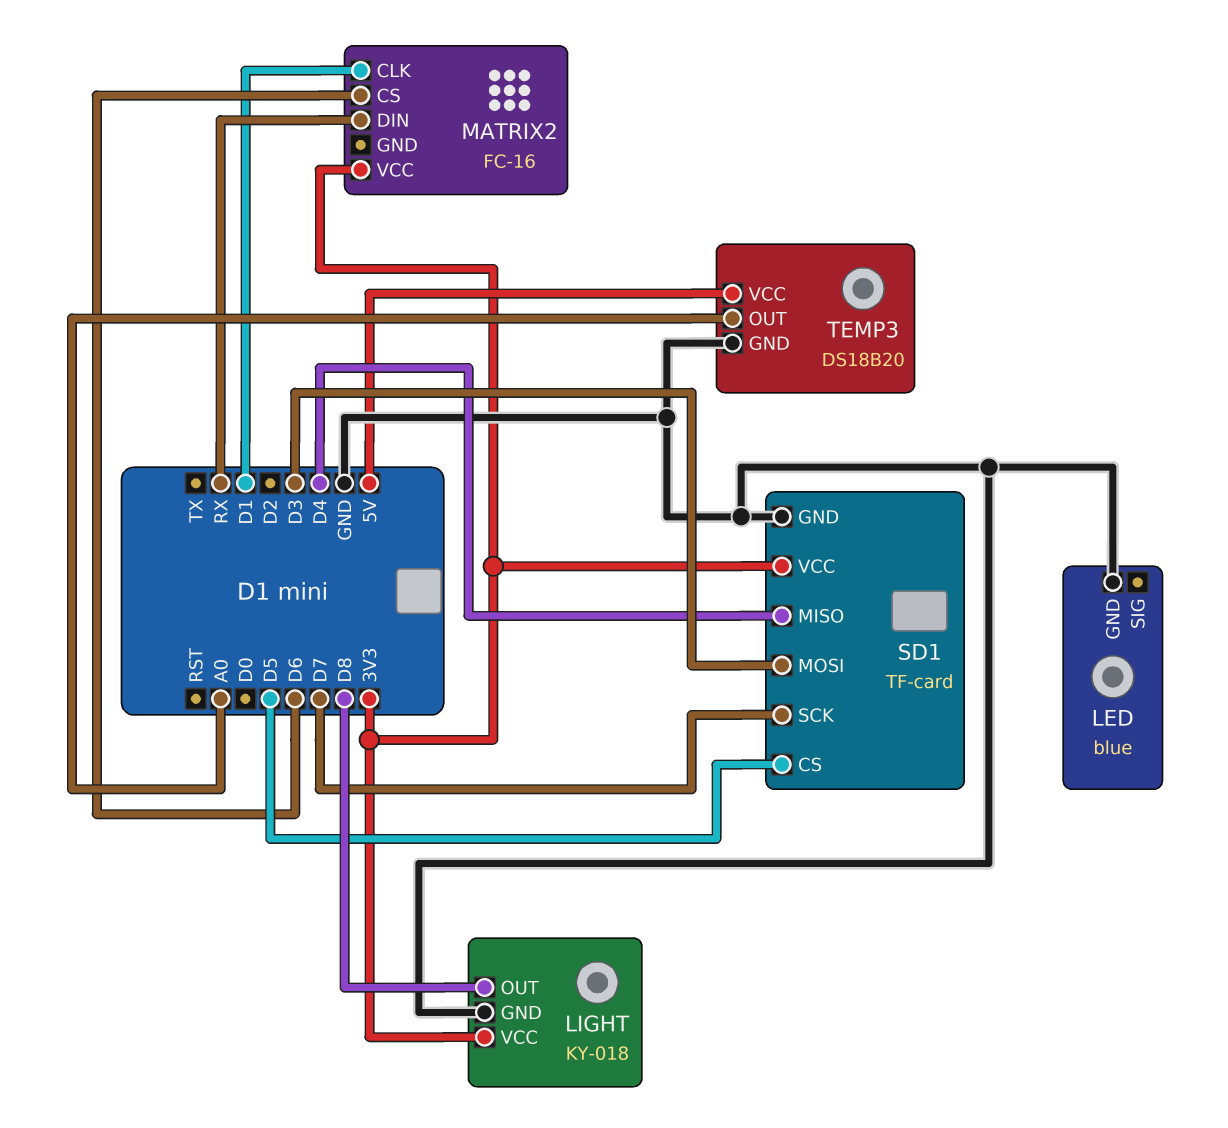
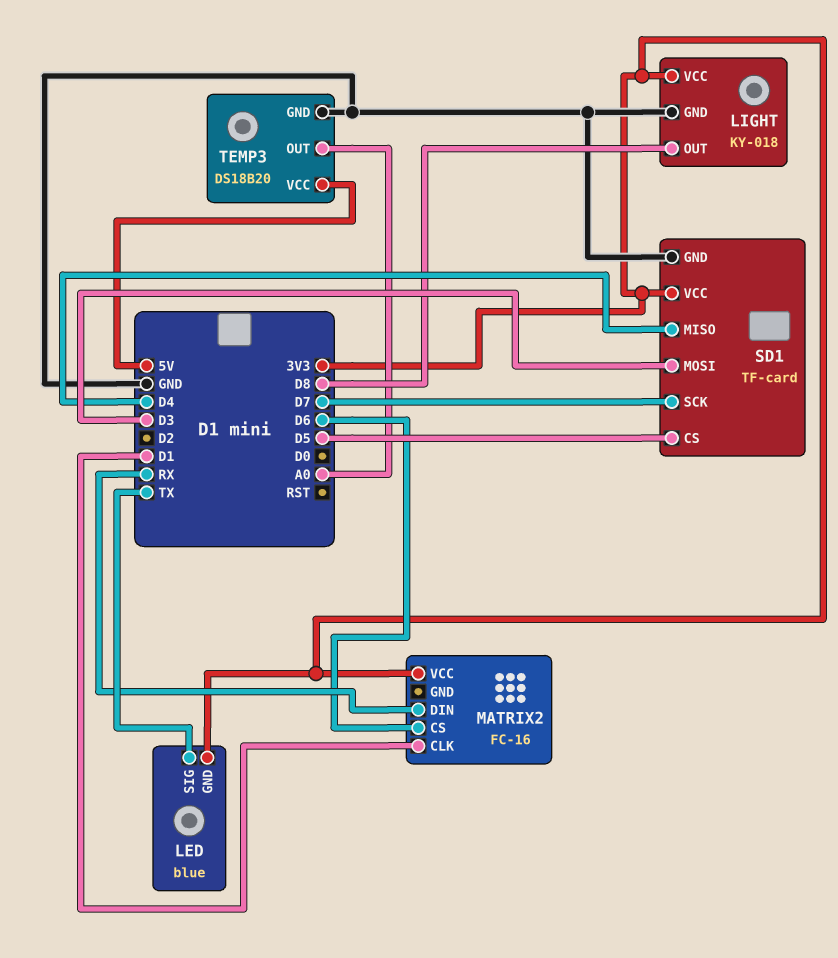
LED pin GND: GND -> 3V3
LED pin SIG: none -> TX

